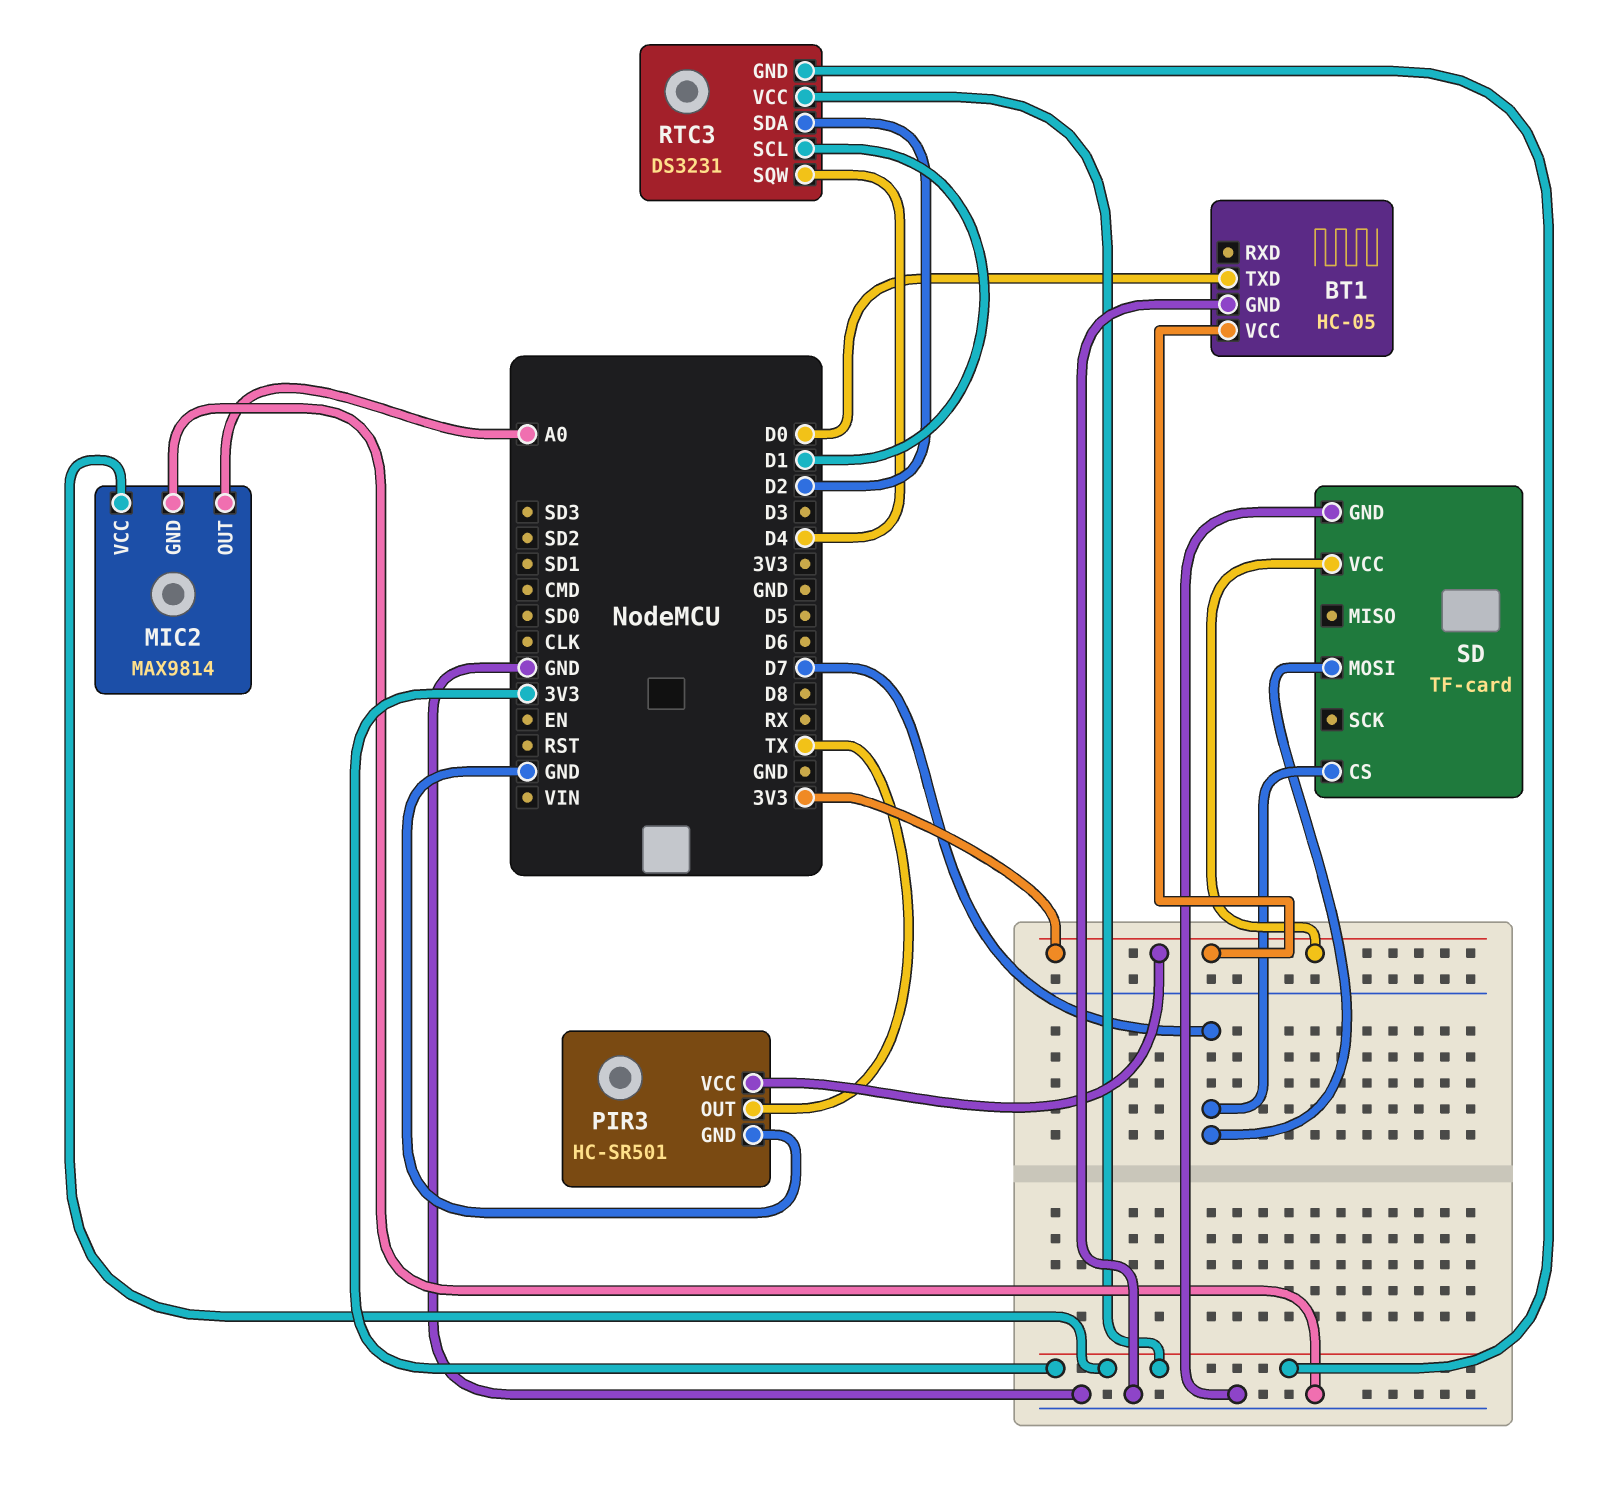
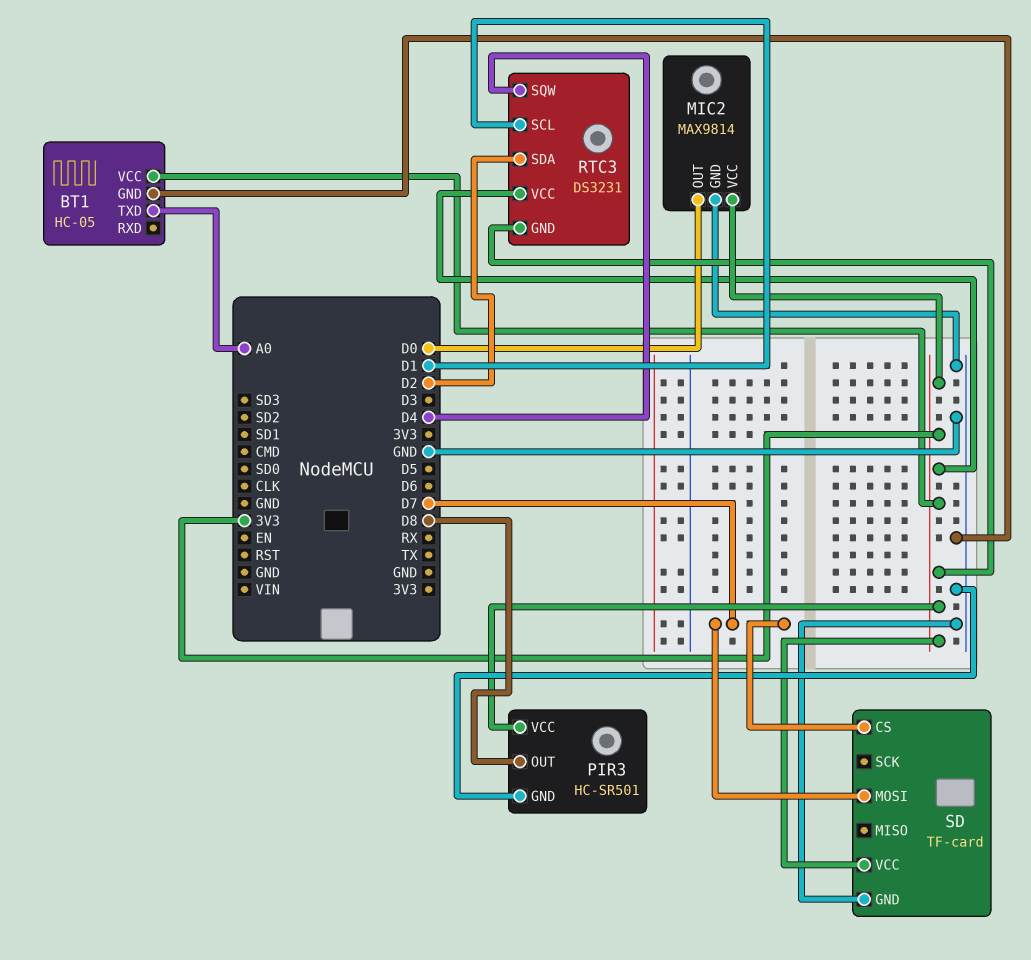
BT1 pin TXD: D0 -> A0
MIC2 pin OUT: A0 -> D0
PIR3 pin OUT: TX -> D8

